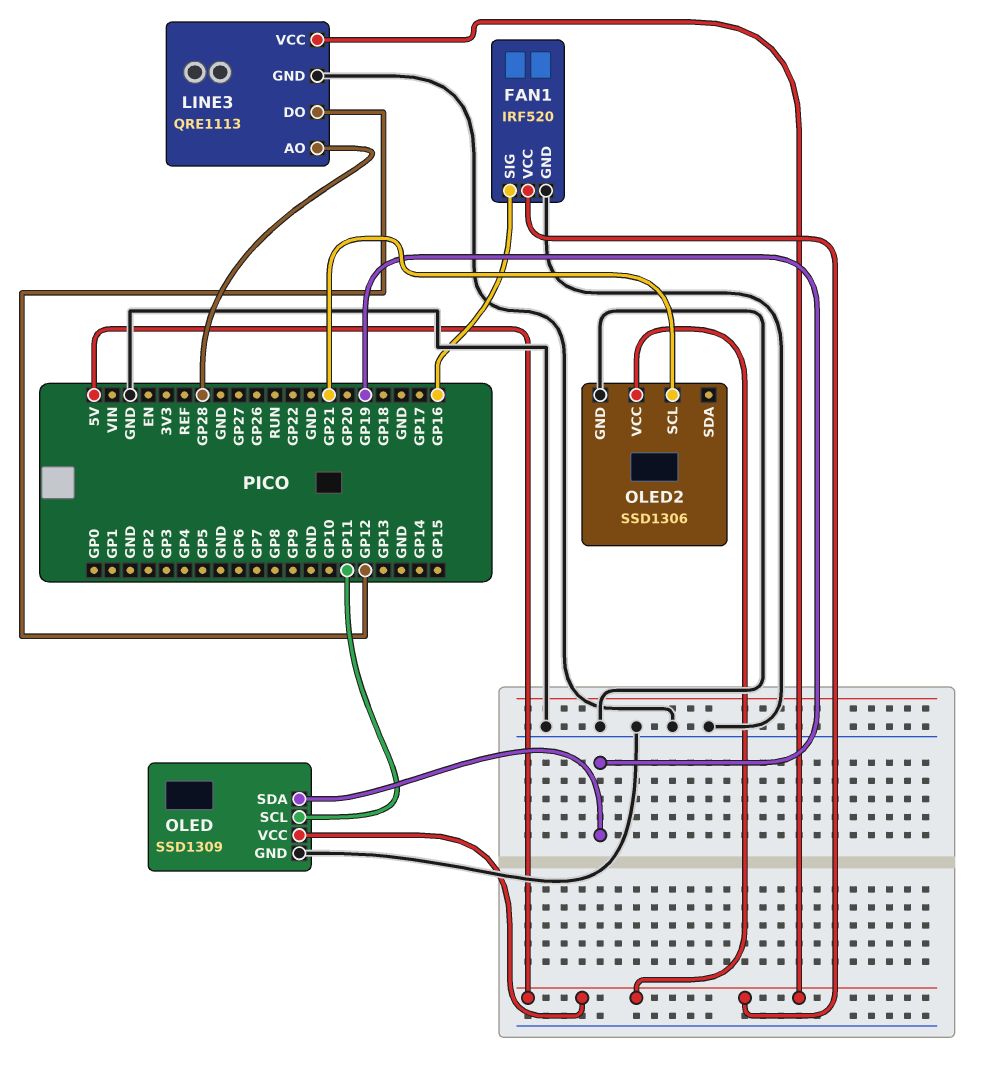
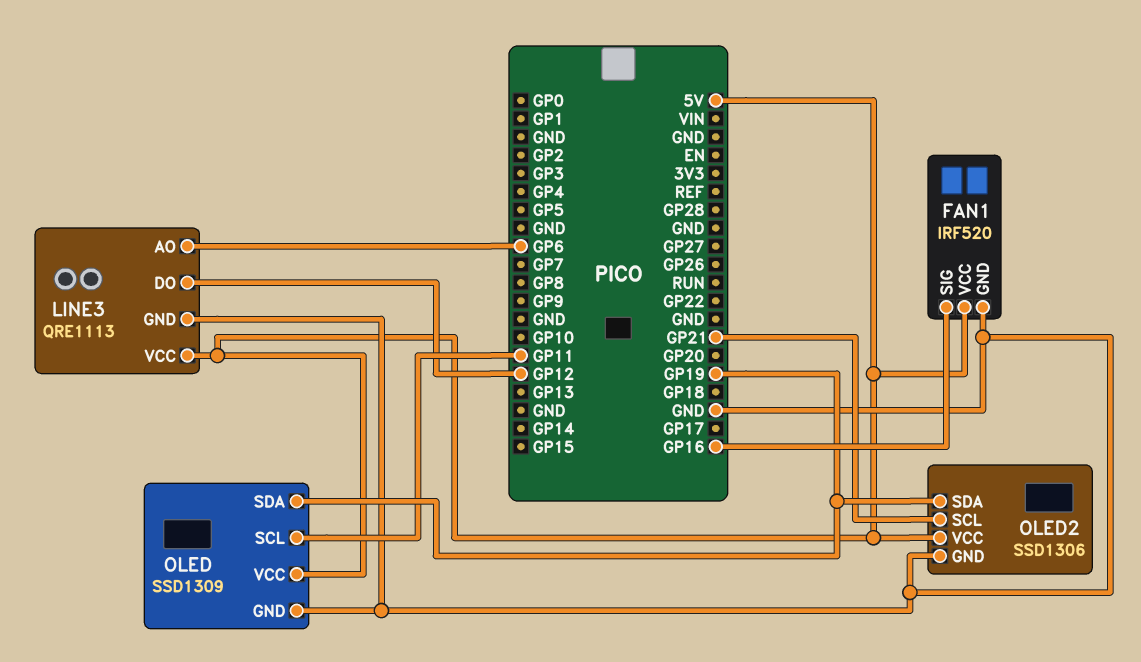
LINE3 pin AO: GP28 -> GP6
OLED2 pin SDA: none -> GP19

